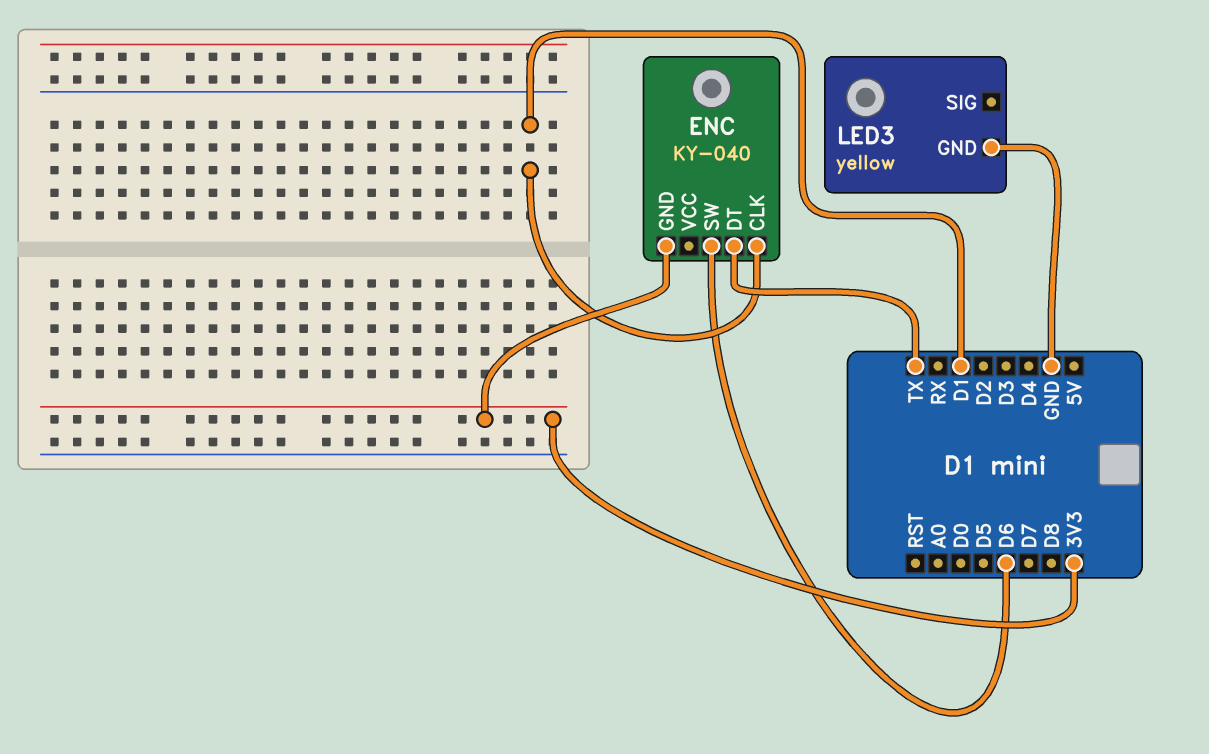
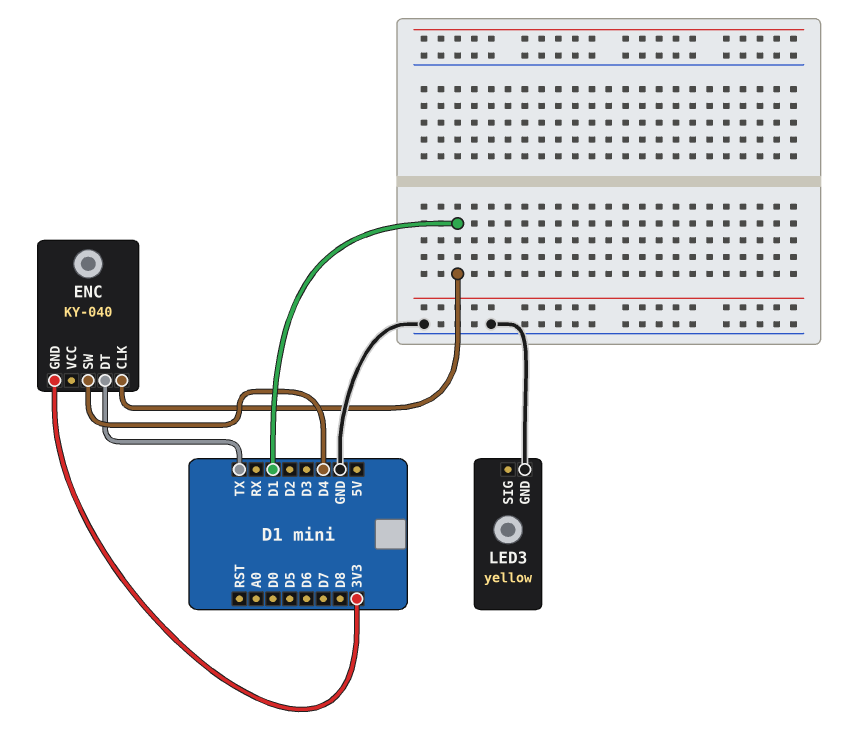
ENC pin SW: D6 -> D4

